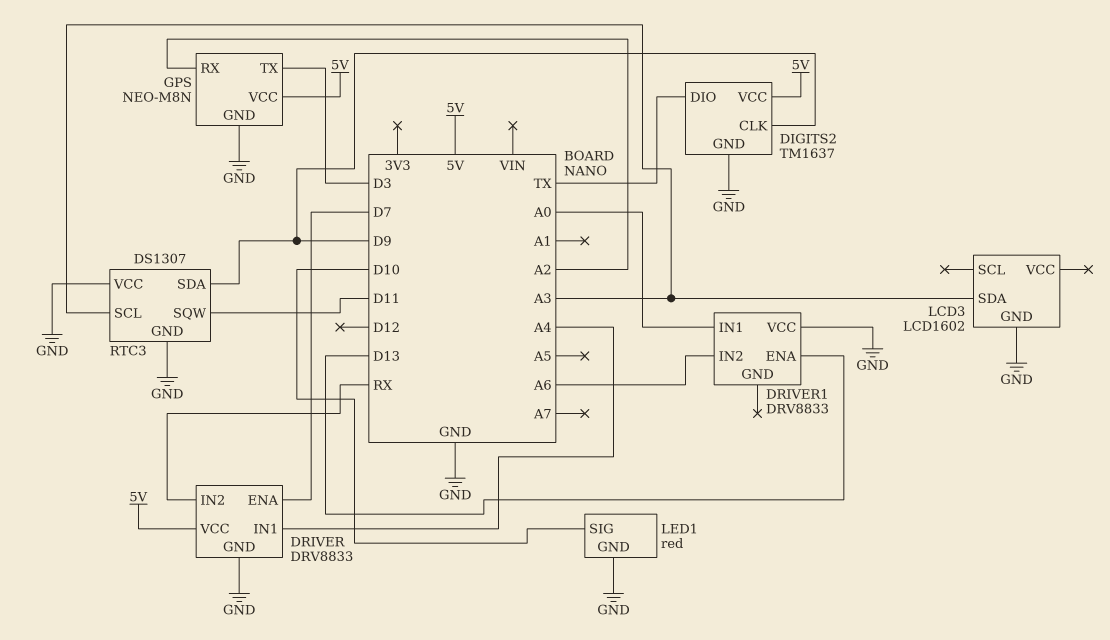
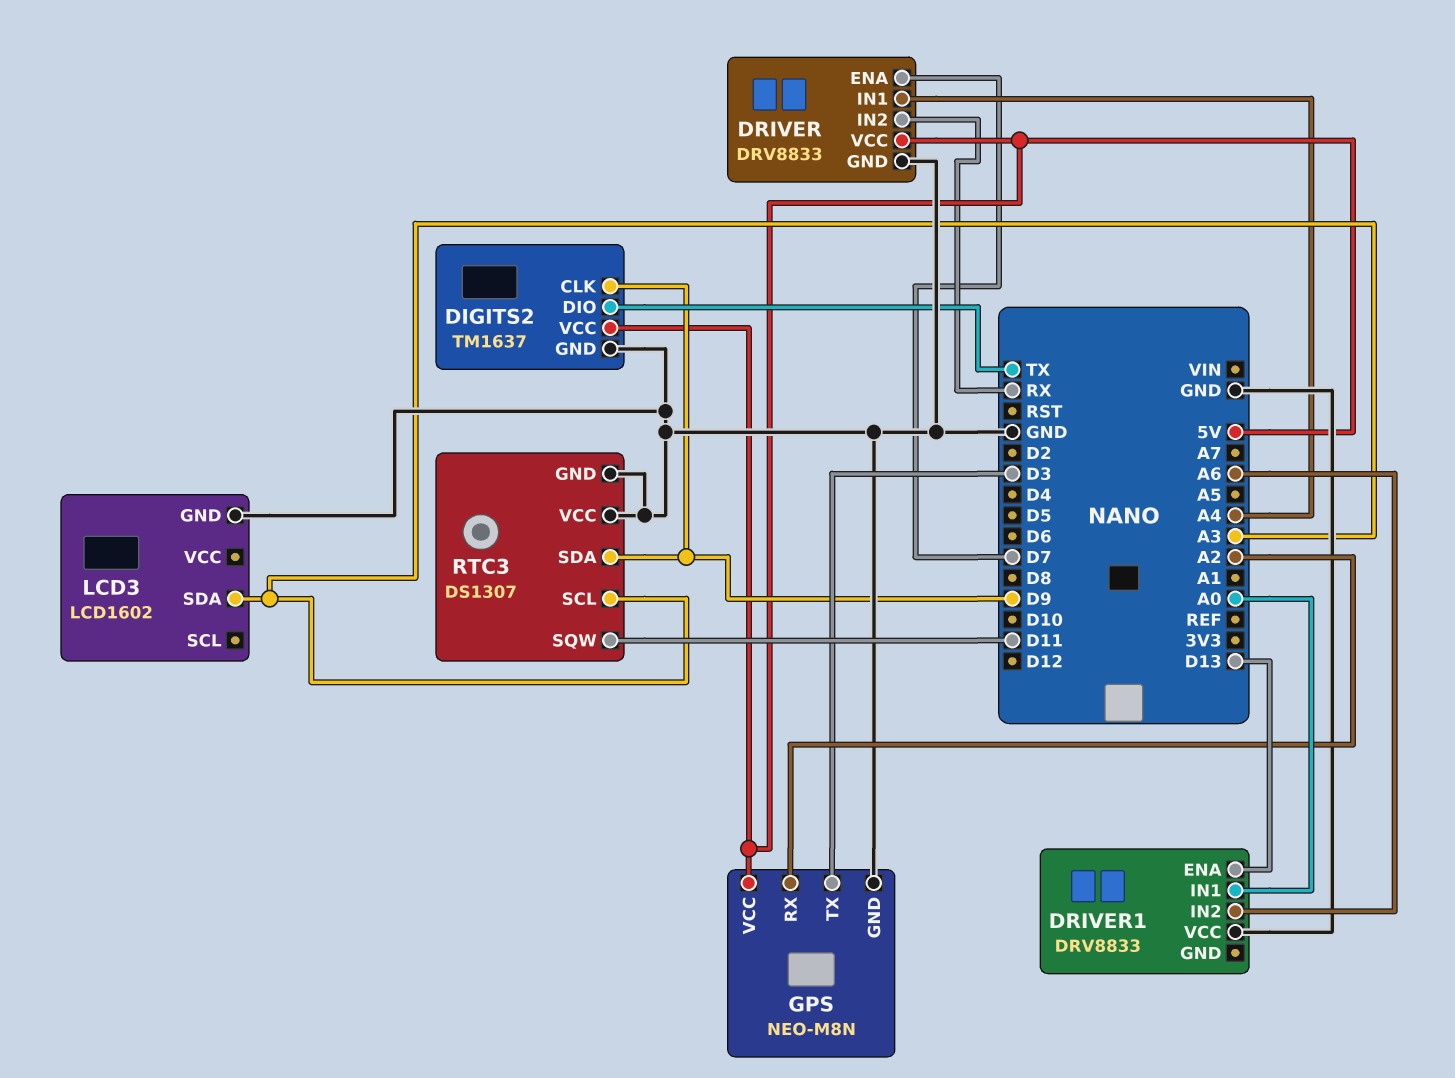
LED1: red -> none
LED1 pin GND: GND -> none
LED1 pin SIG: D10 -> none

